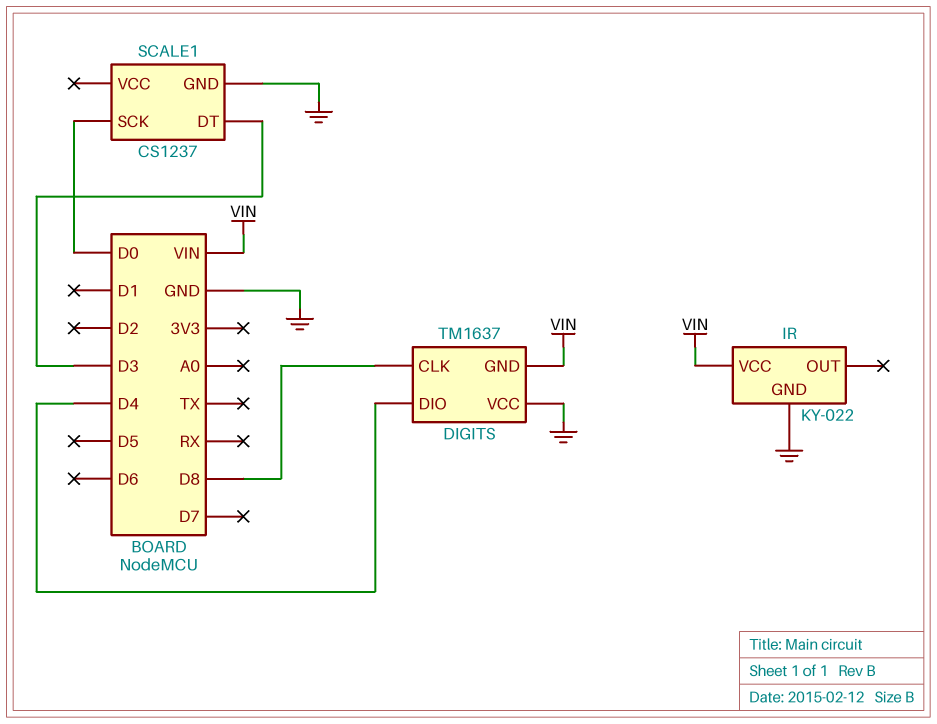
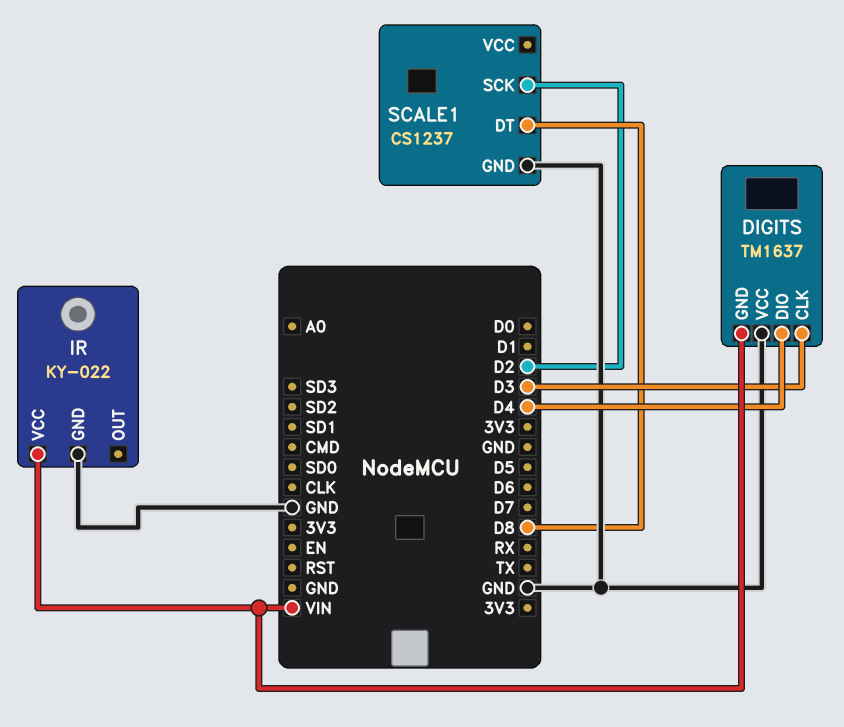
DIGITS pin CLK: D8 -> D3
SCALE1 pin DT: D3 -> D8
SCALE1 pin SCK: D0 -> D2

